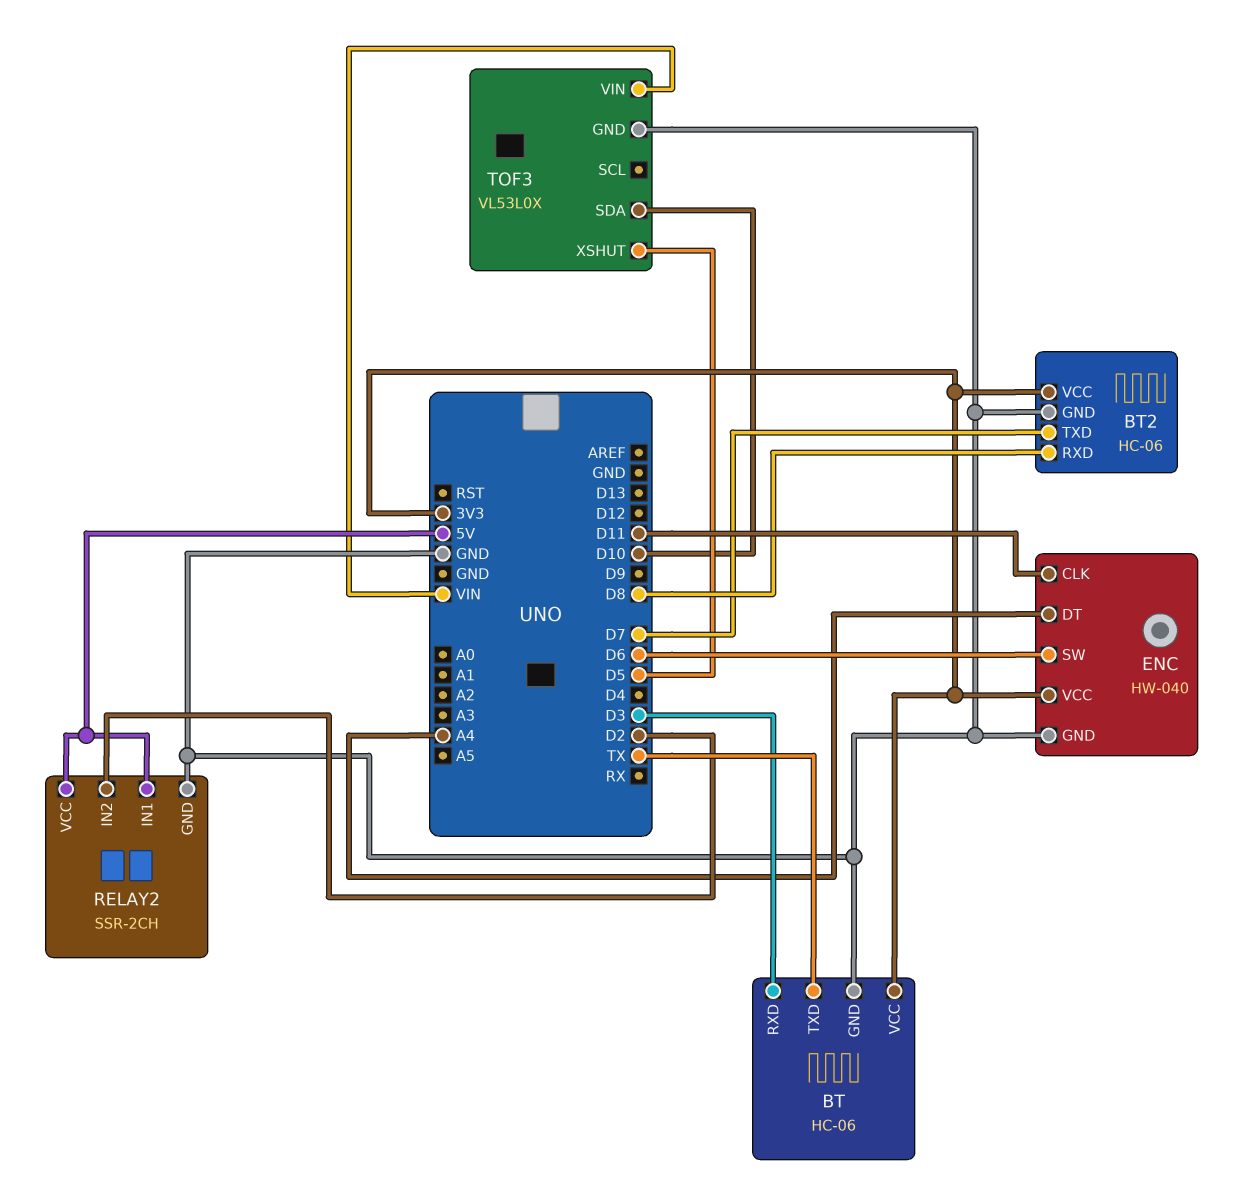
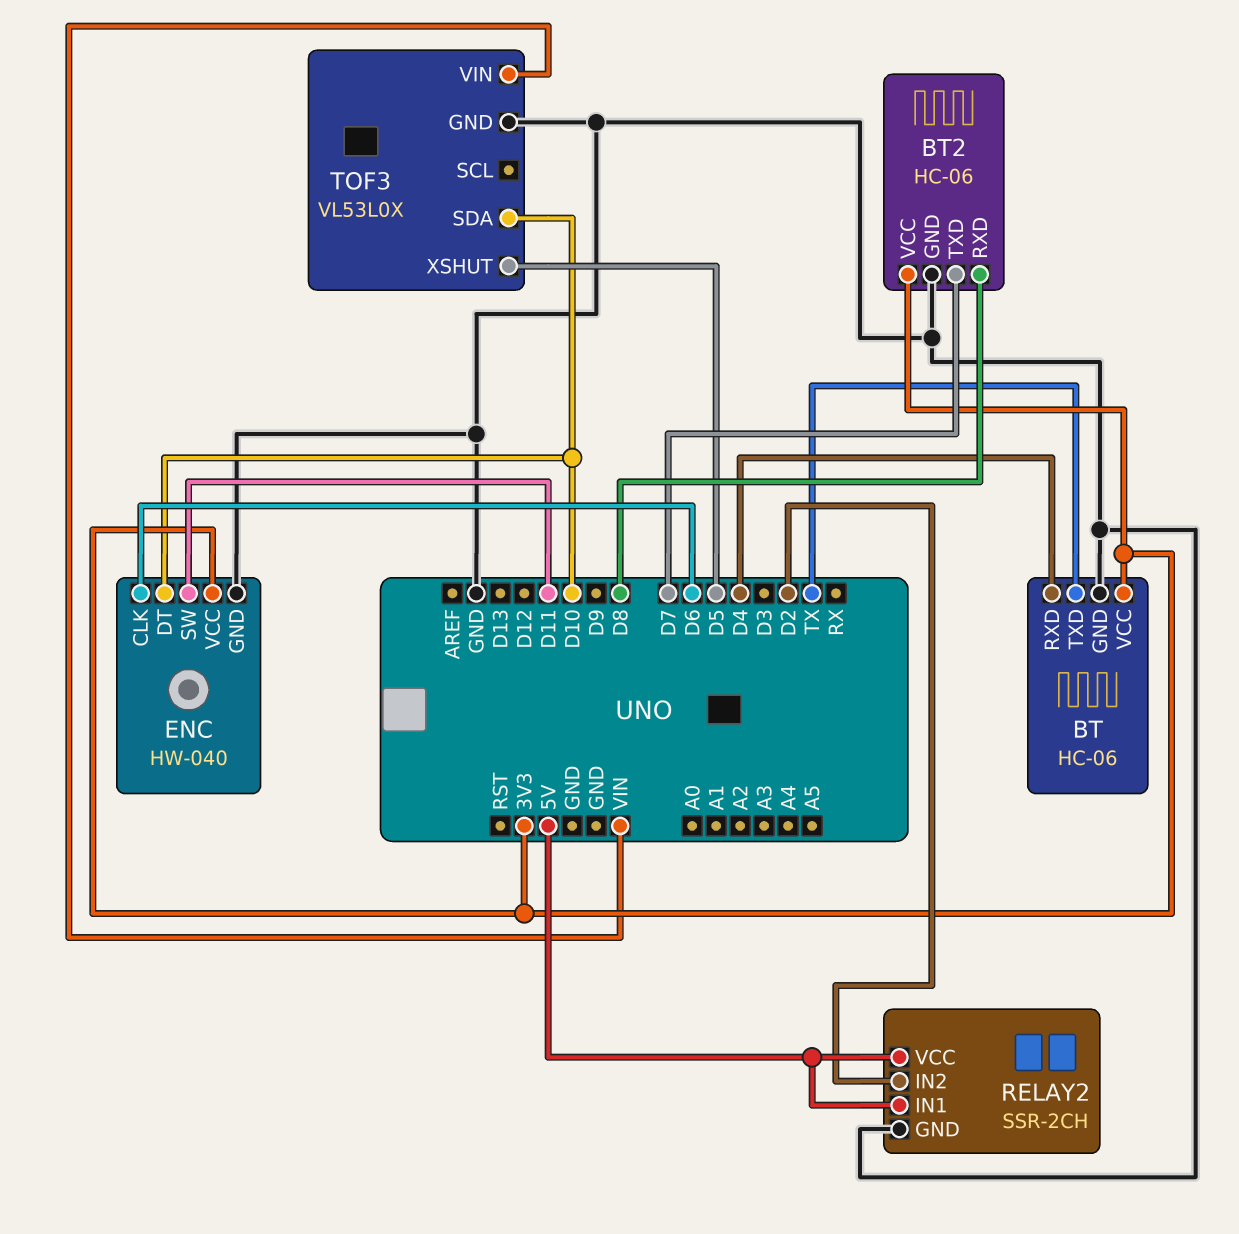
BT pin RXD: D3 -> D4
ENC pin CLK: D11 -> D6
ENC pin DT: A4 -> D10
ENC pin SW: D6 -> D11

